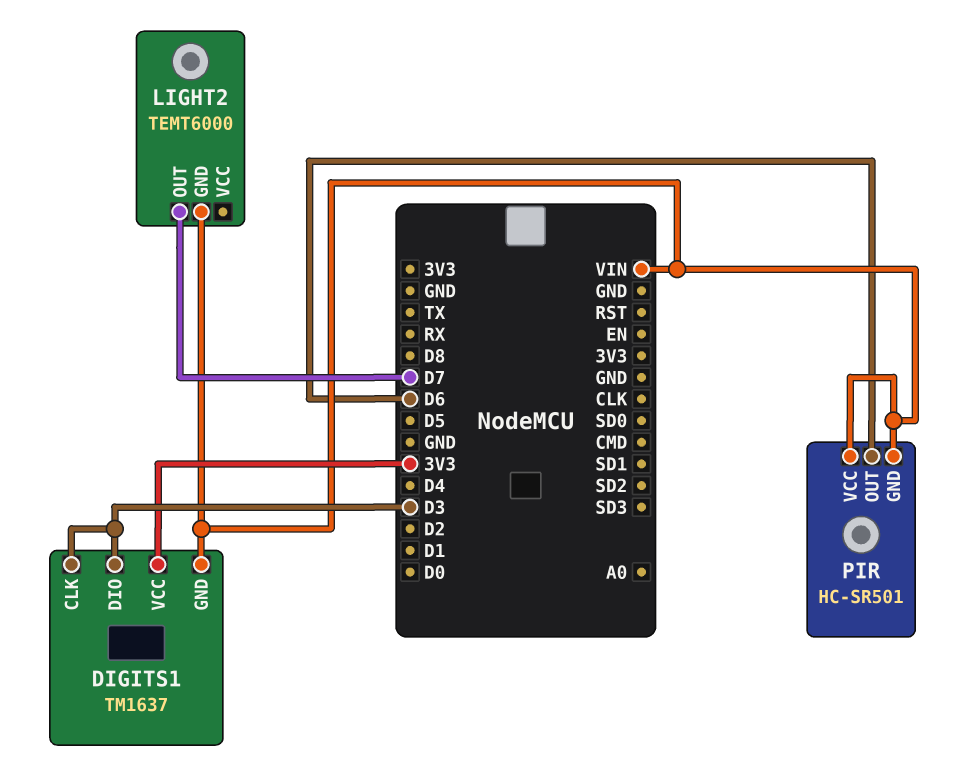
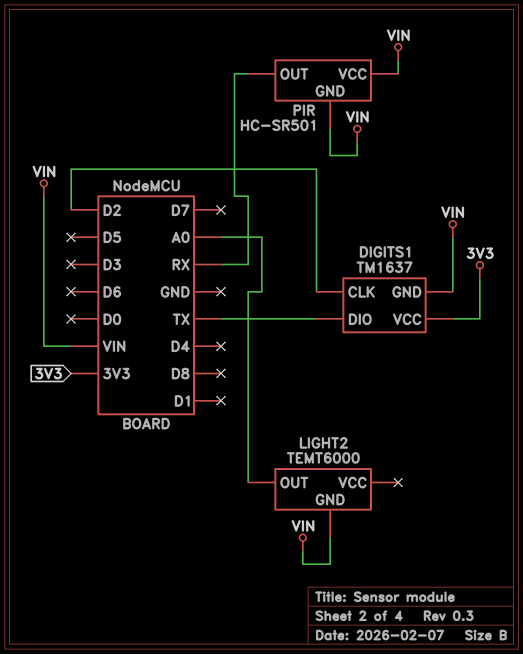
DIGITS1 pin CLK: D3 -> D2
DIGITS1 pin DIO: D3 -> TX
LIGHT2 pin OUT: D7 -> A0
PIR pin OUT: D6 -> RX

